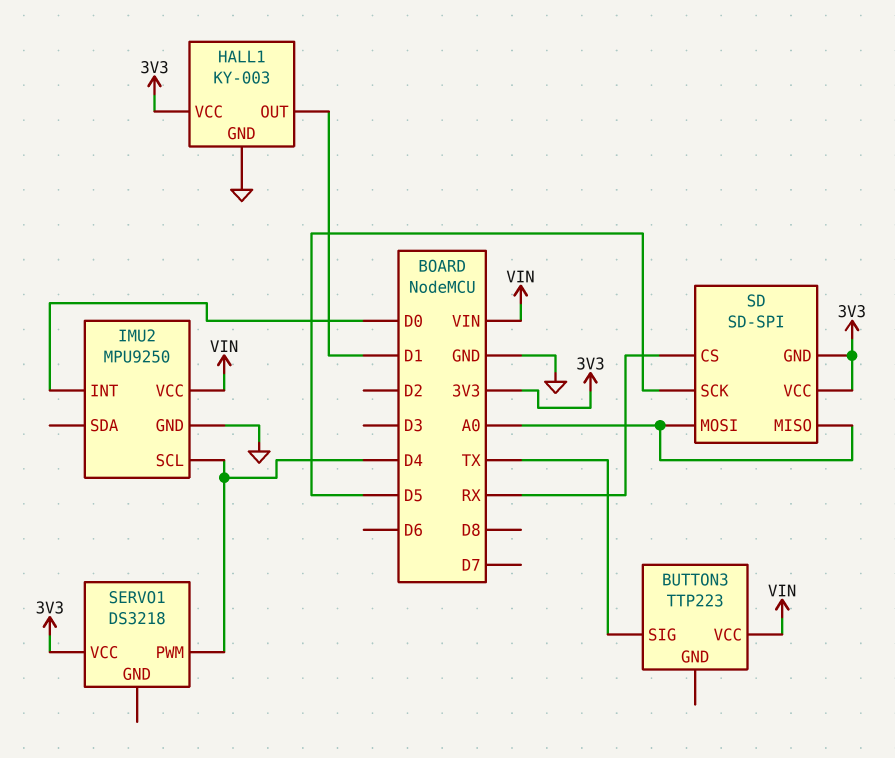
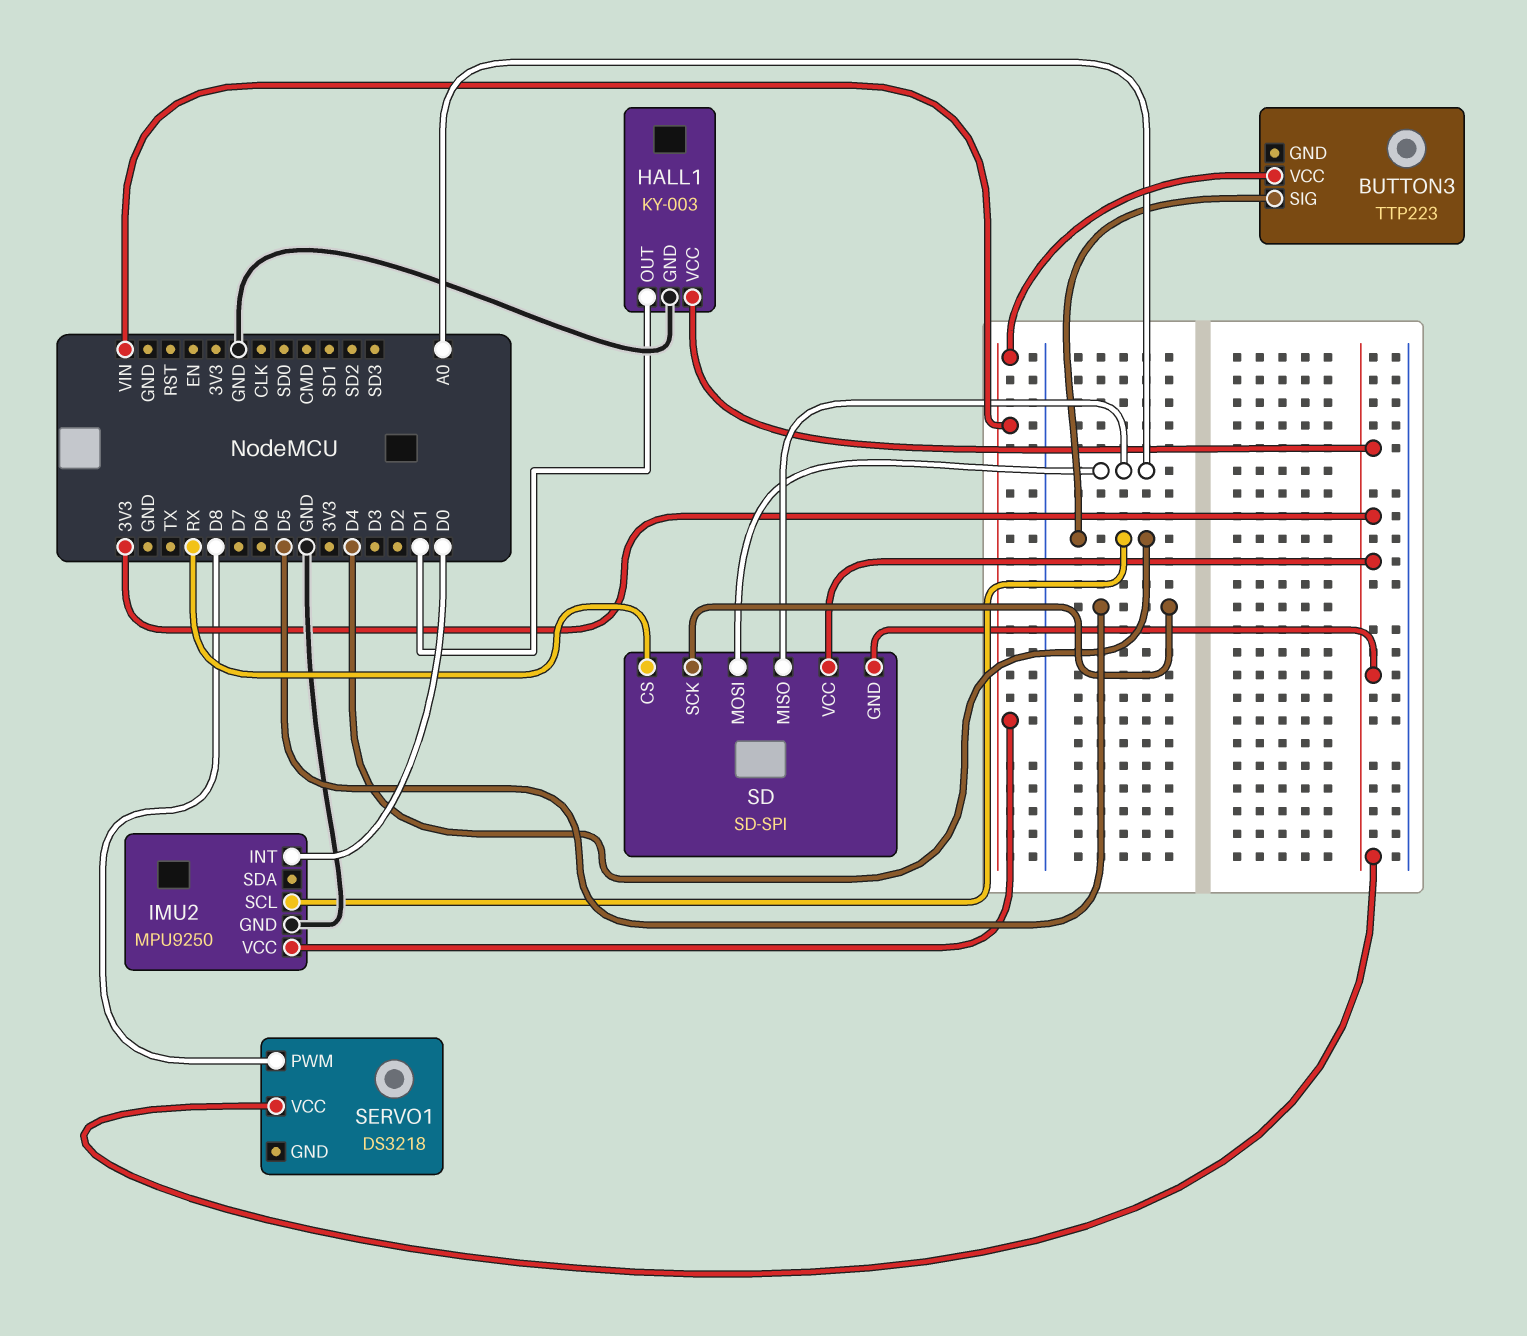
BUTTON3 pin SIG: TX -> D4
SERVO1 pin PWM: D4 -> D8

